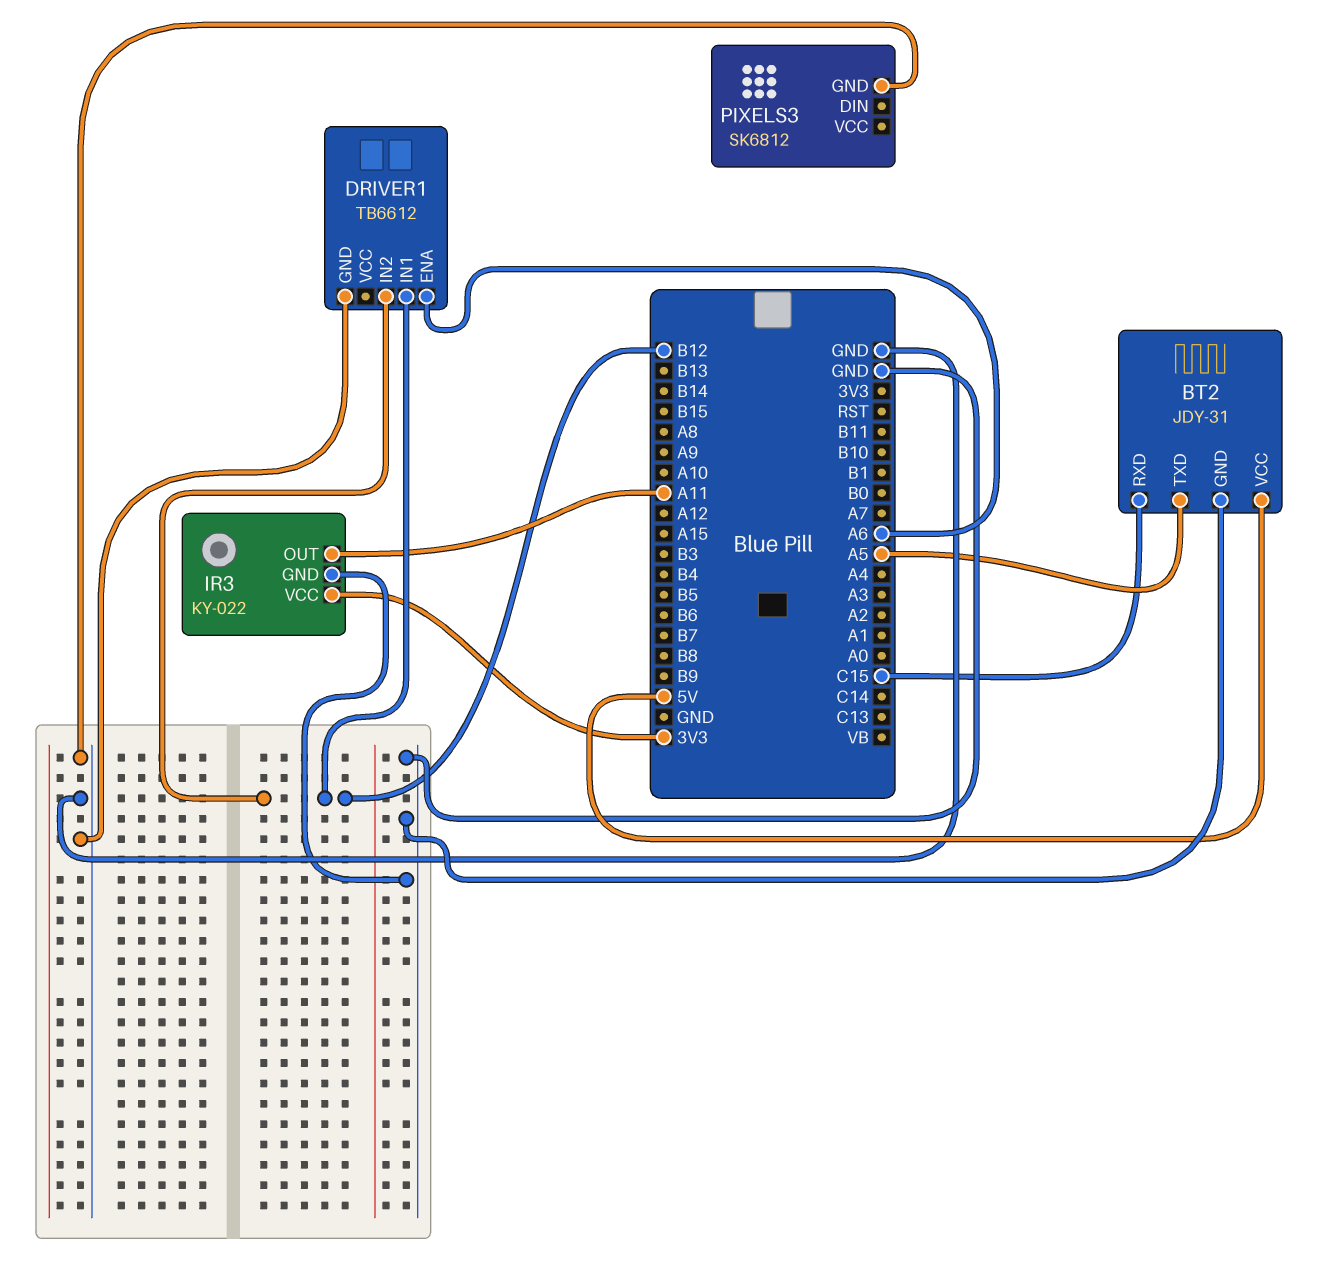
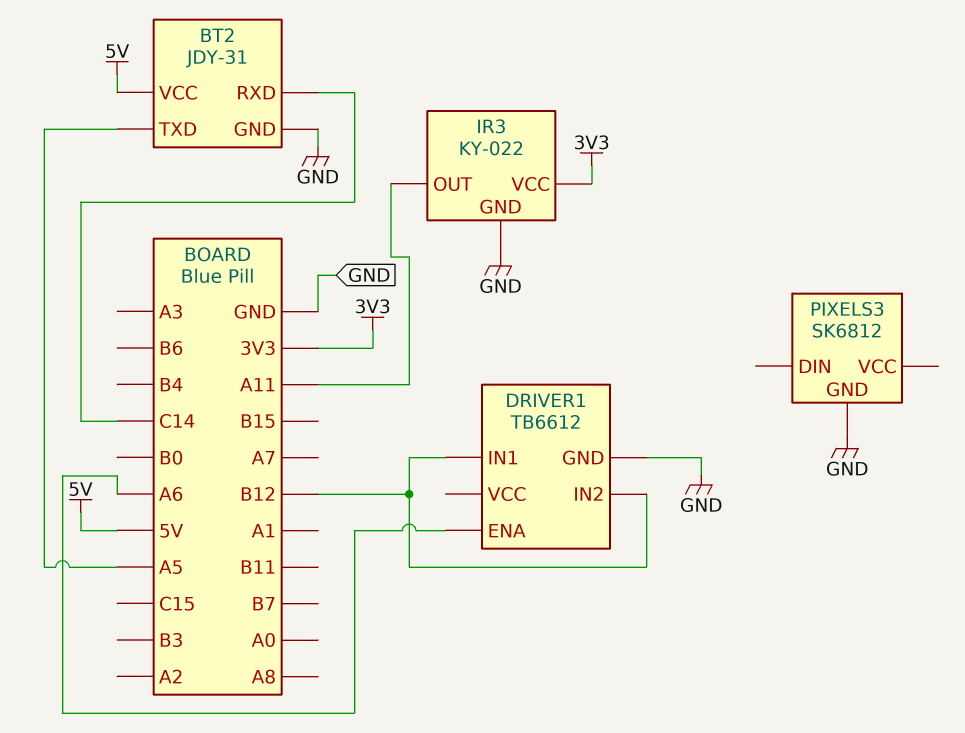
BT2 pin RXD: C15 -> C14

